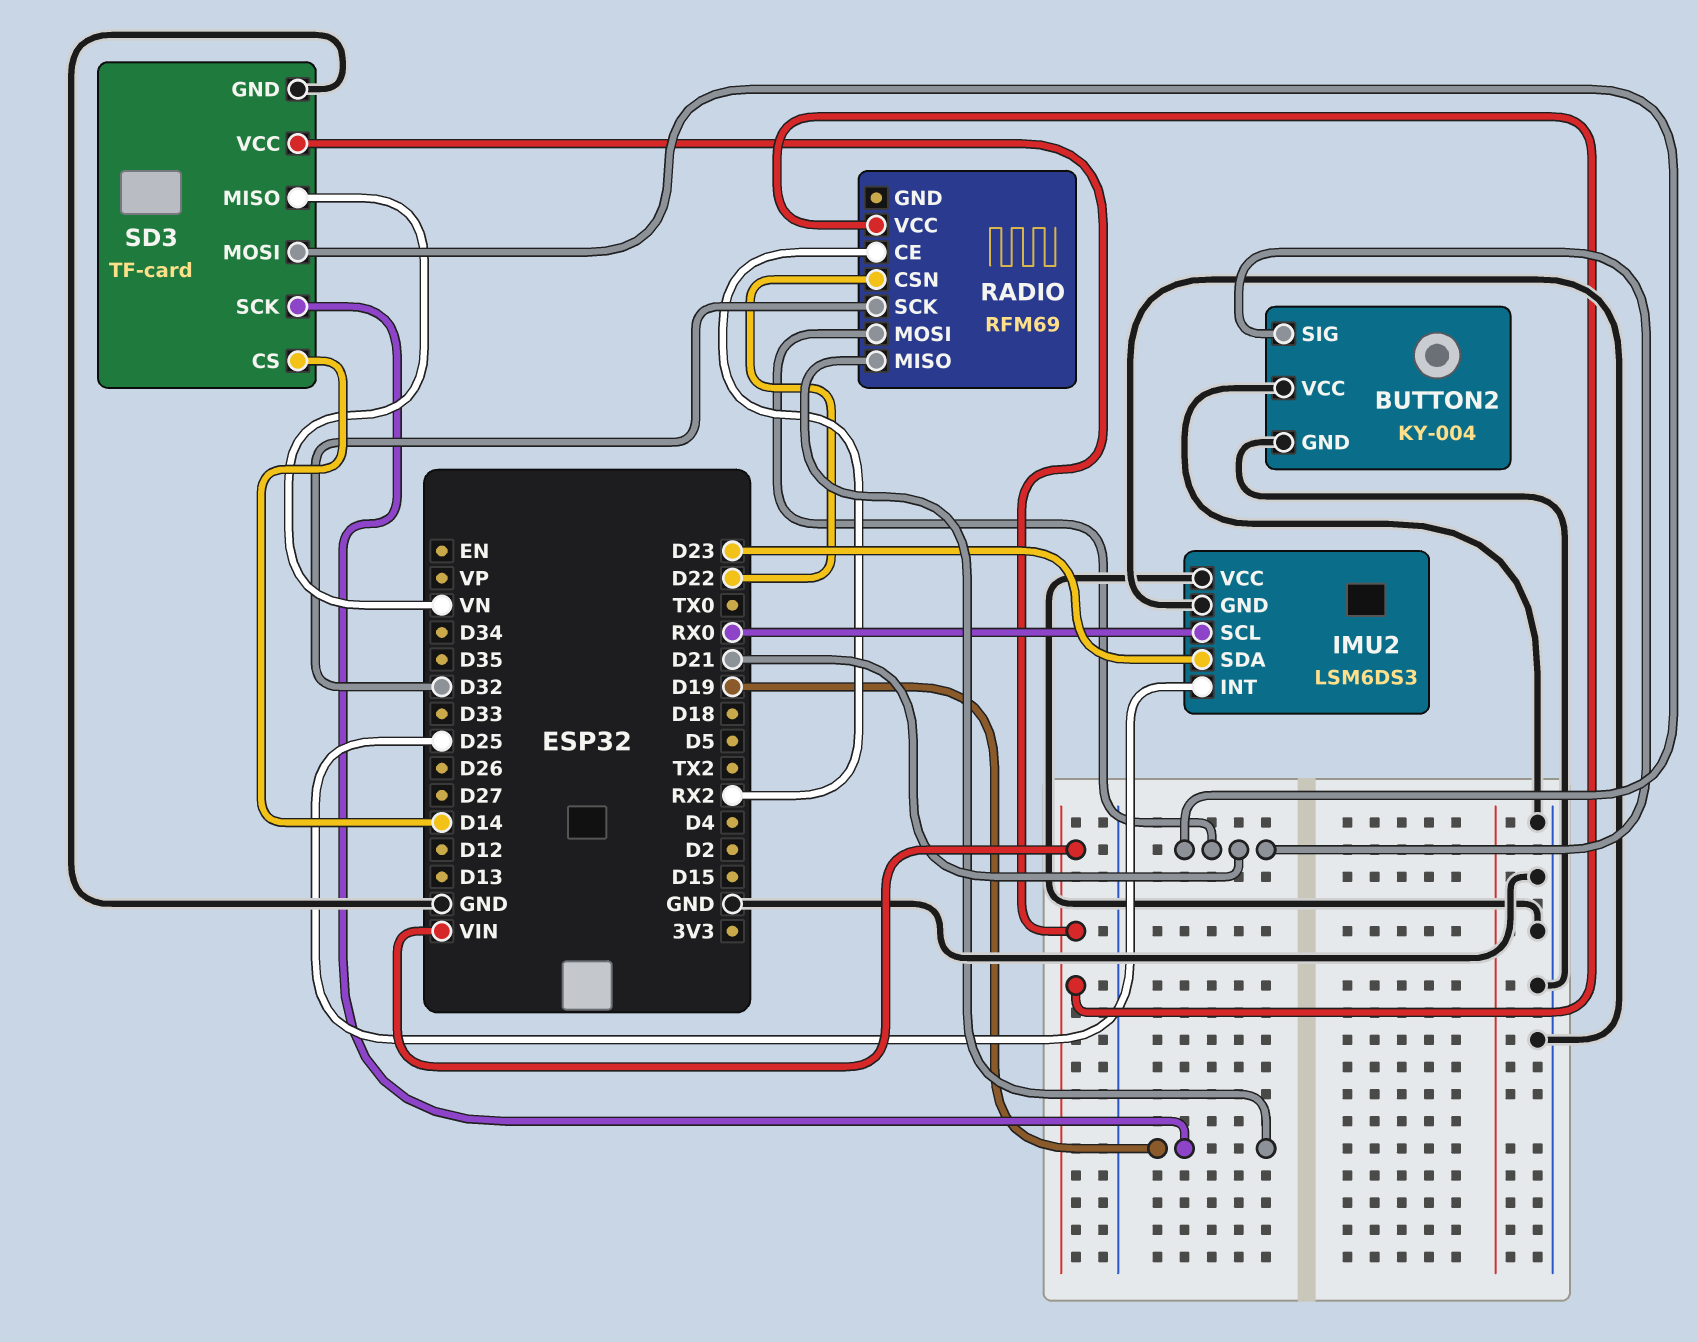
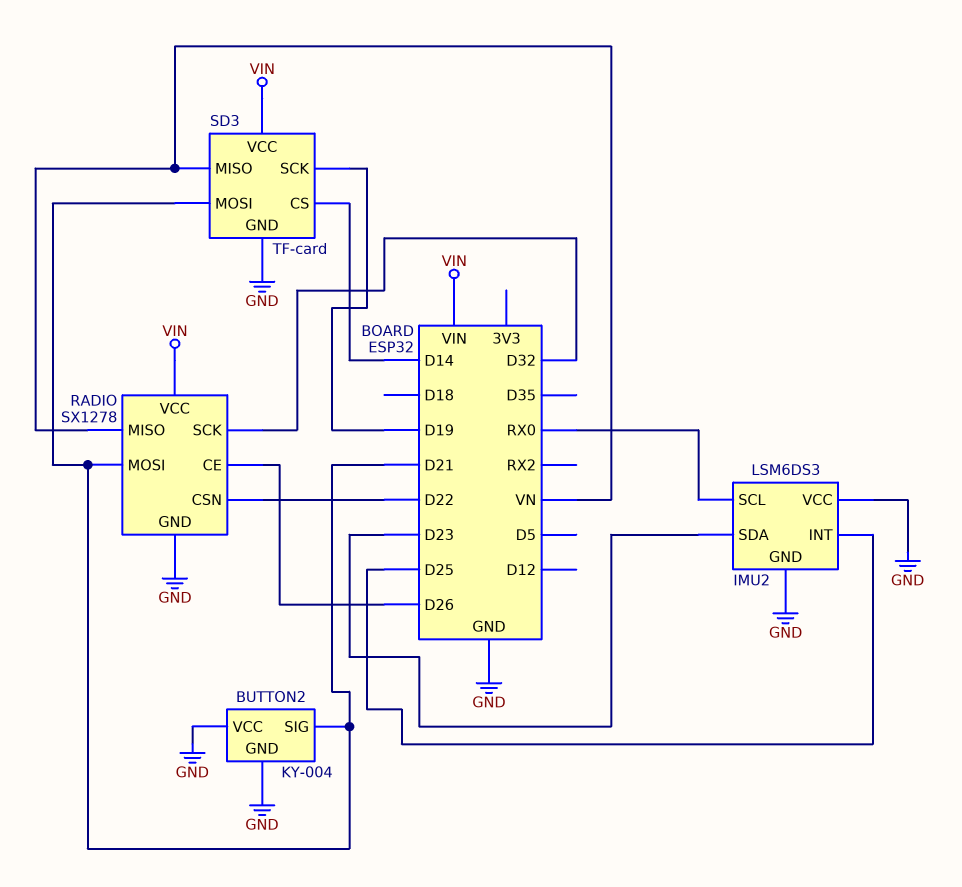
RADIO: RFM69 -> SX1278
RADIO pin CE: RX2 -> D26
RADIO pin GND: none -> GND
RADIO pin MISO: D19 -> VN

